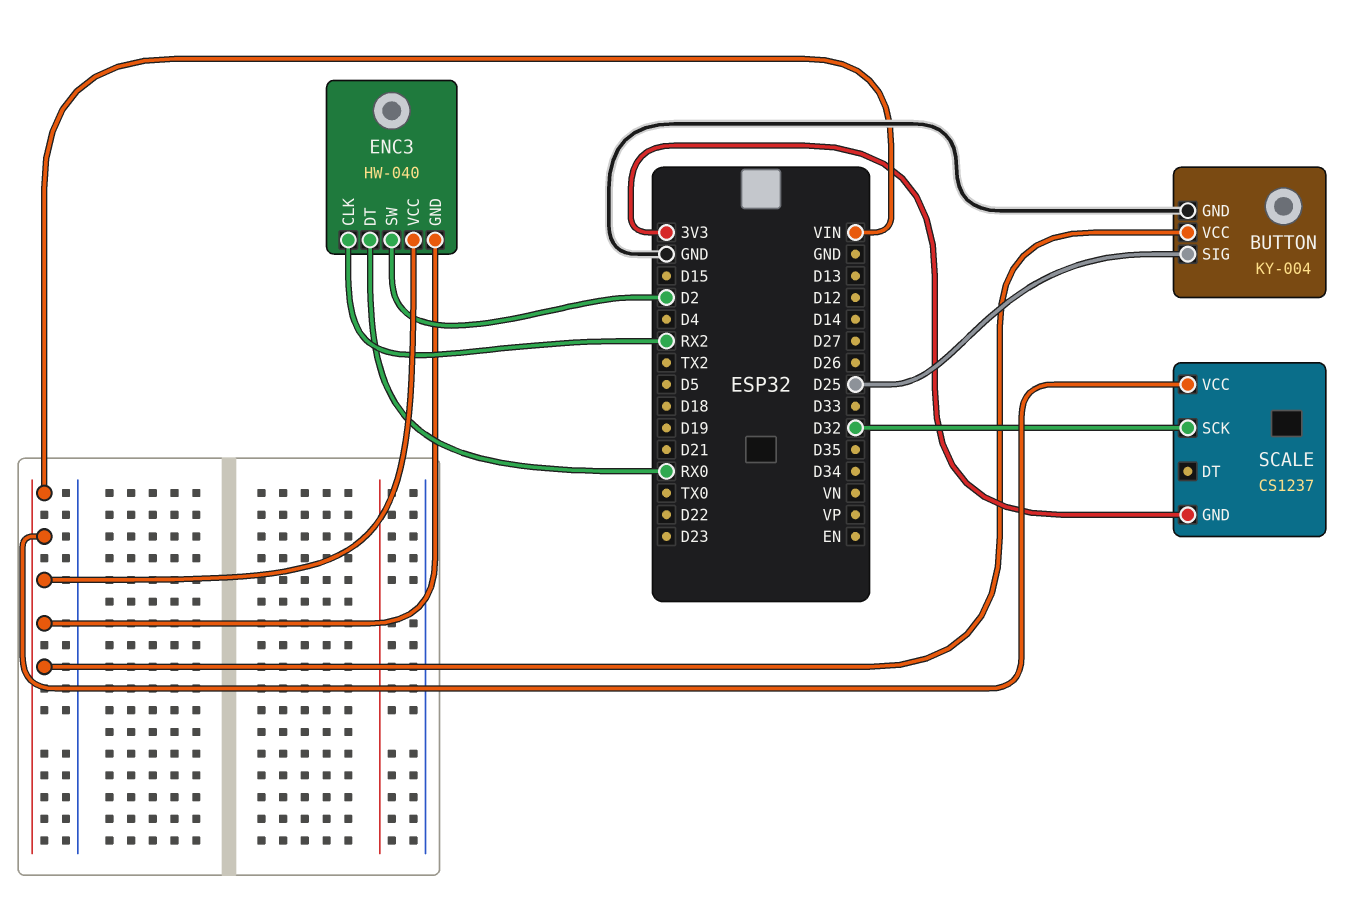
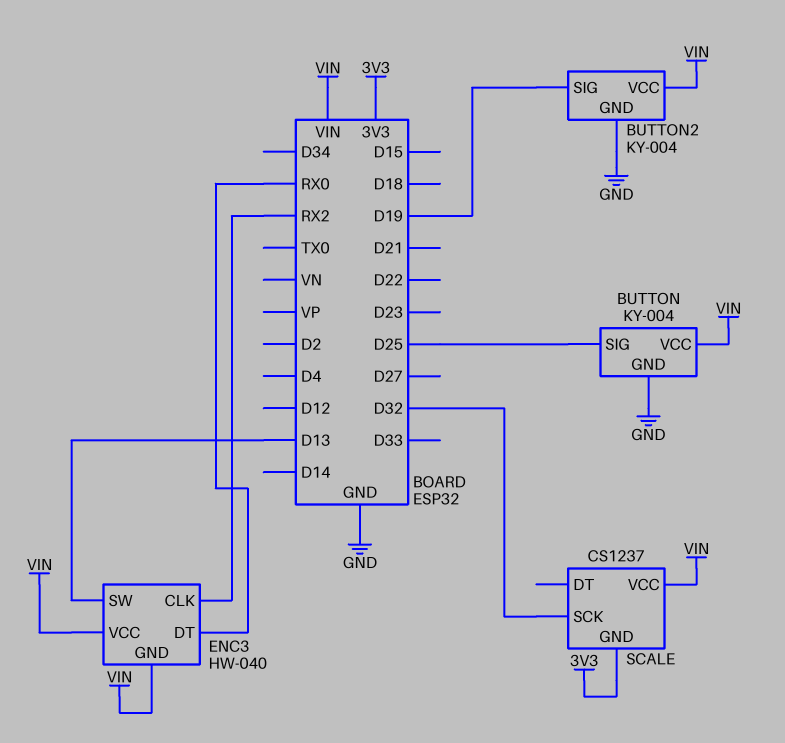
BUTTON2: none -> KY-004
BUTTON2 pin GND: none -> GND
BUTTON2 pin SIG: none -> D19
BUTTON2 pin VCC: none -> VIN
ENC3 pin SW: D2 -> D13

